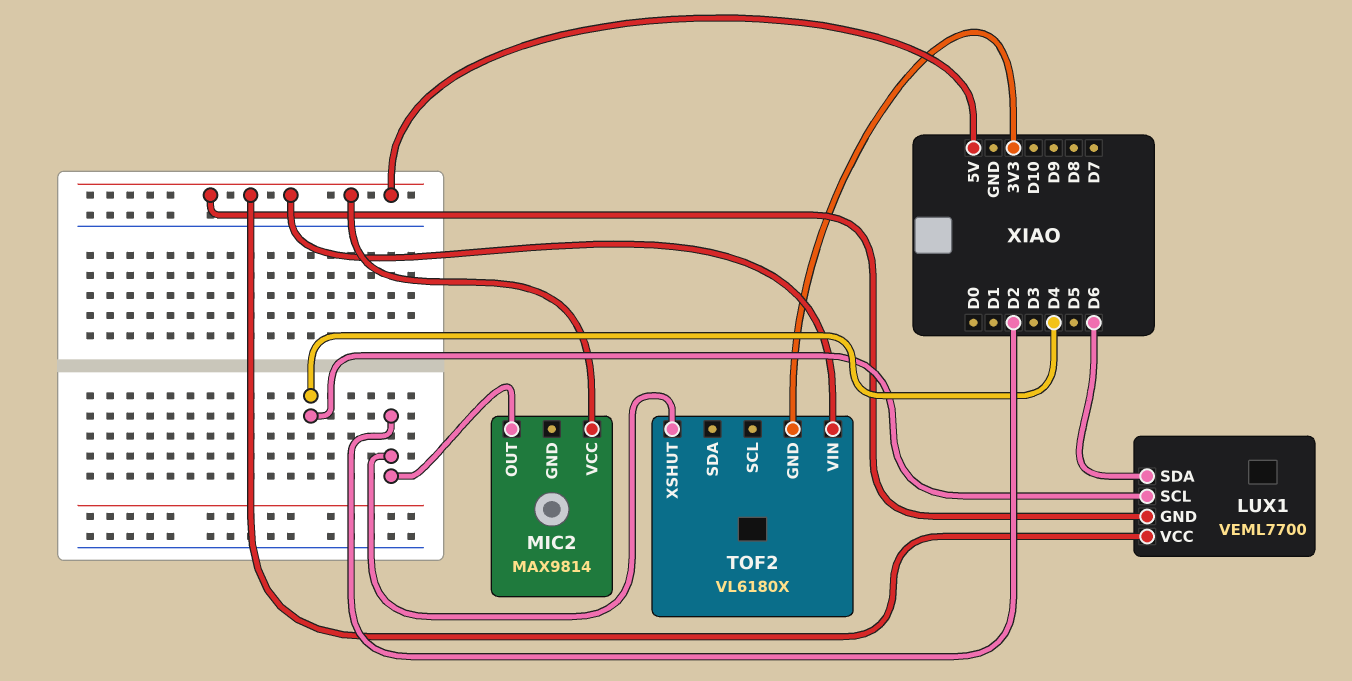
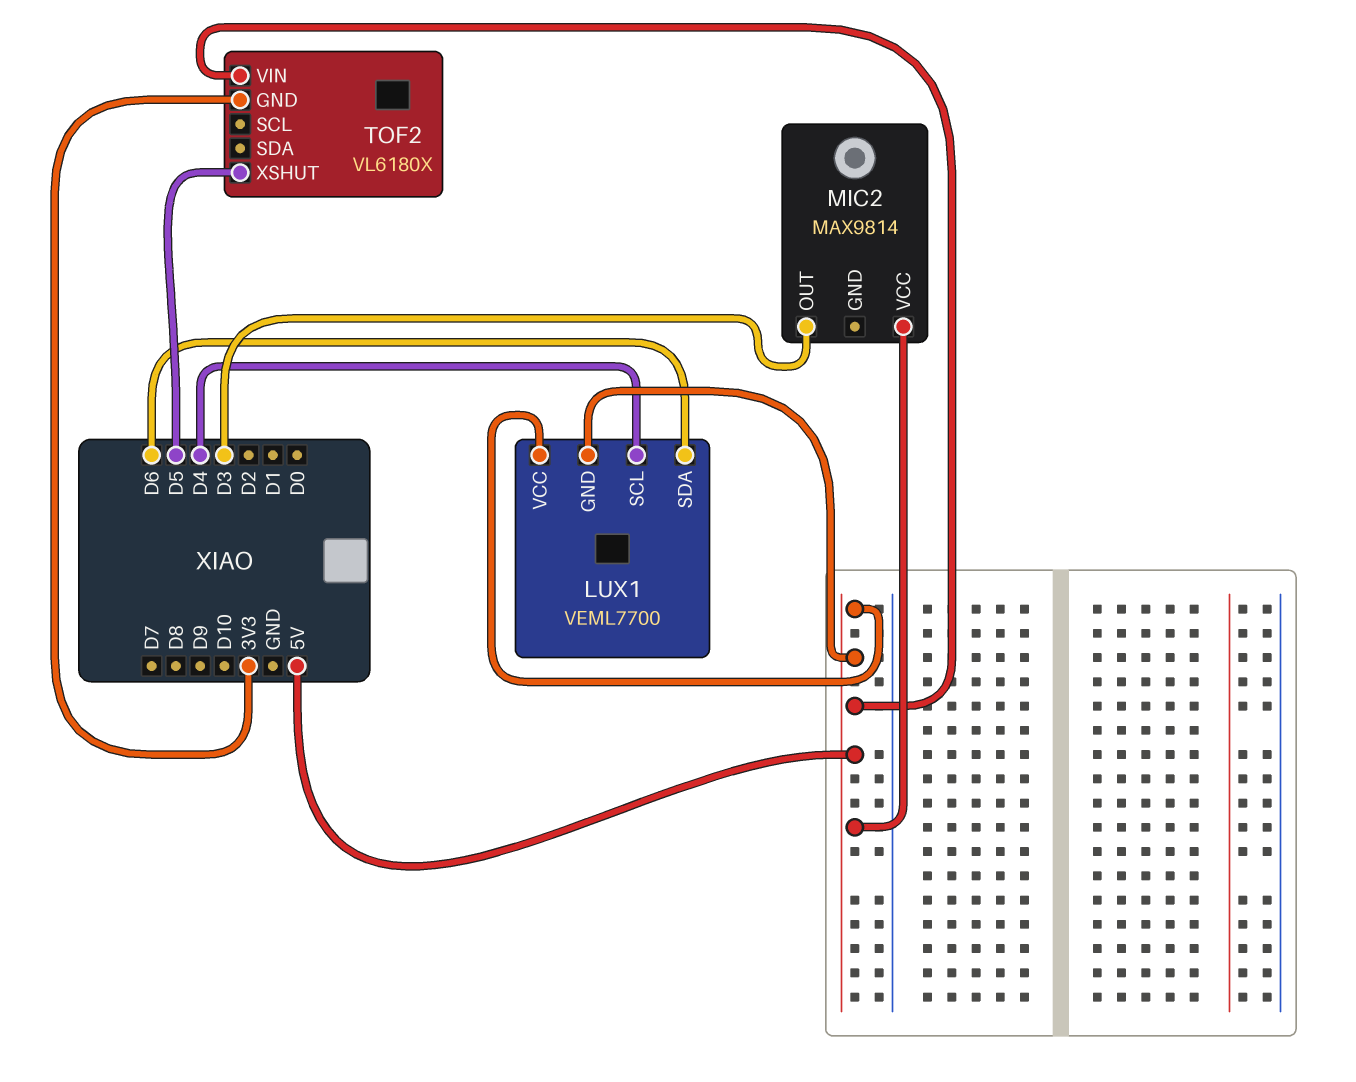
MIC2 pin OUT: D2 -> D3
TOF2 pin XSHUT: D2 -> D5

